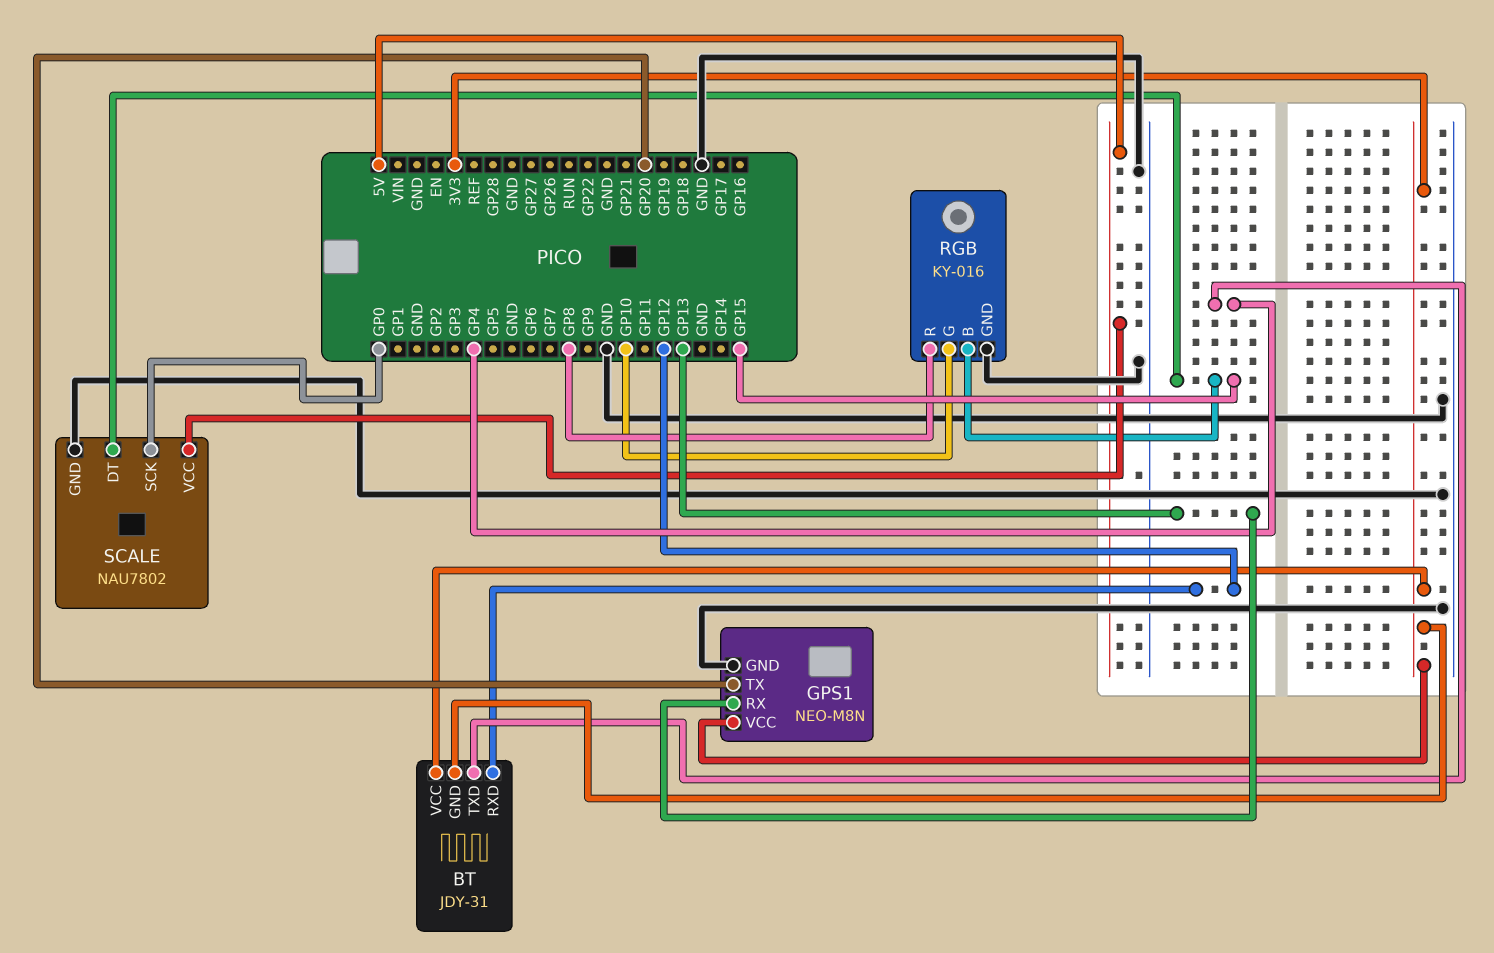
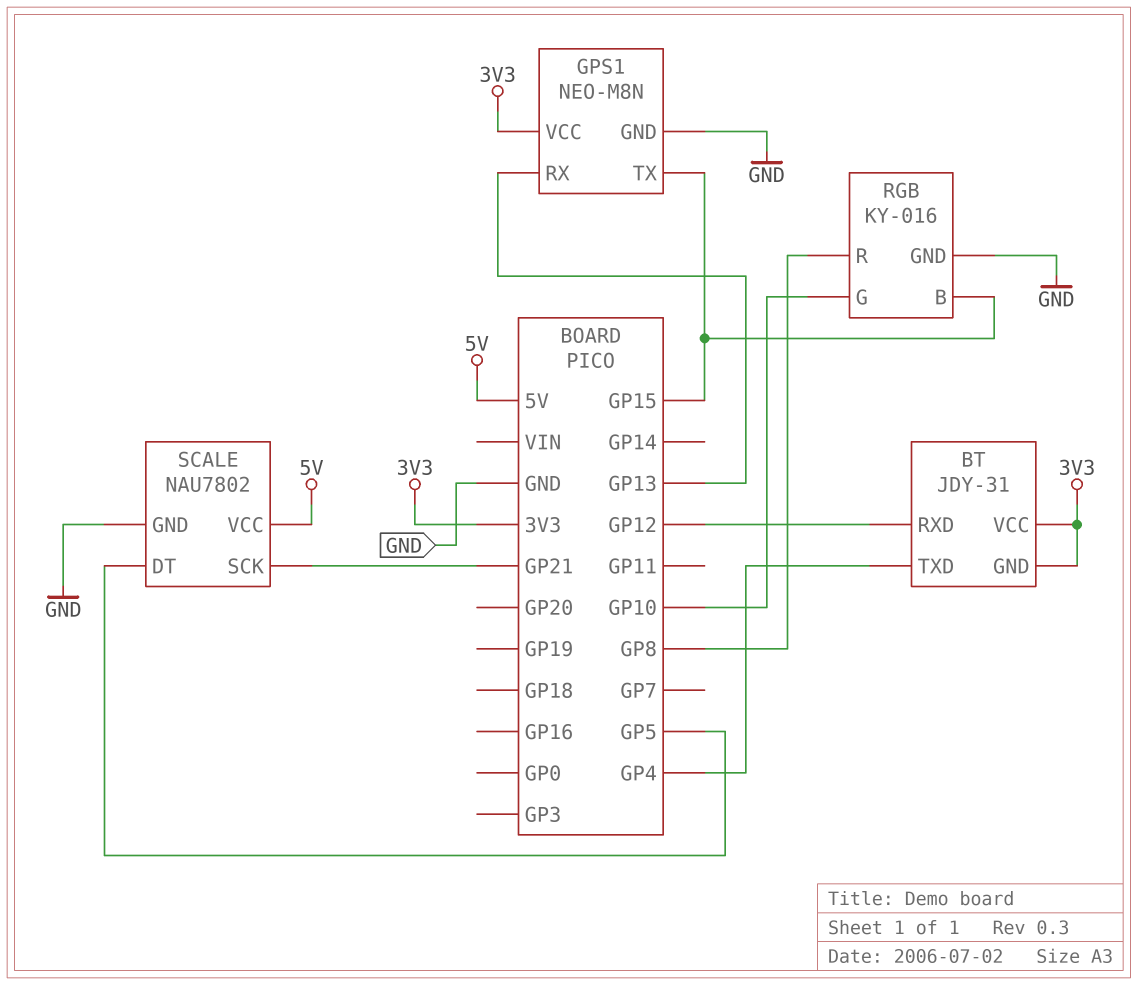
GPS1 pin TX: GP20 -> GP15
SCALE pin DT: GP15 -> GP5
SCALE pin SCK: GP0 -> GP21

